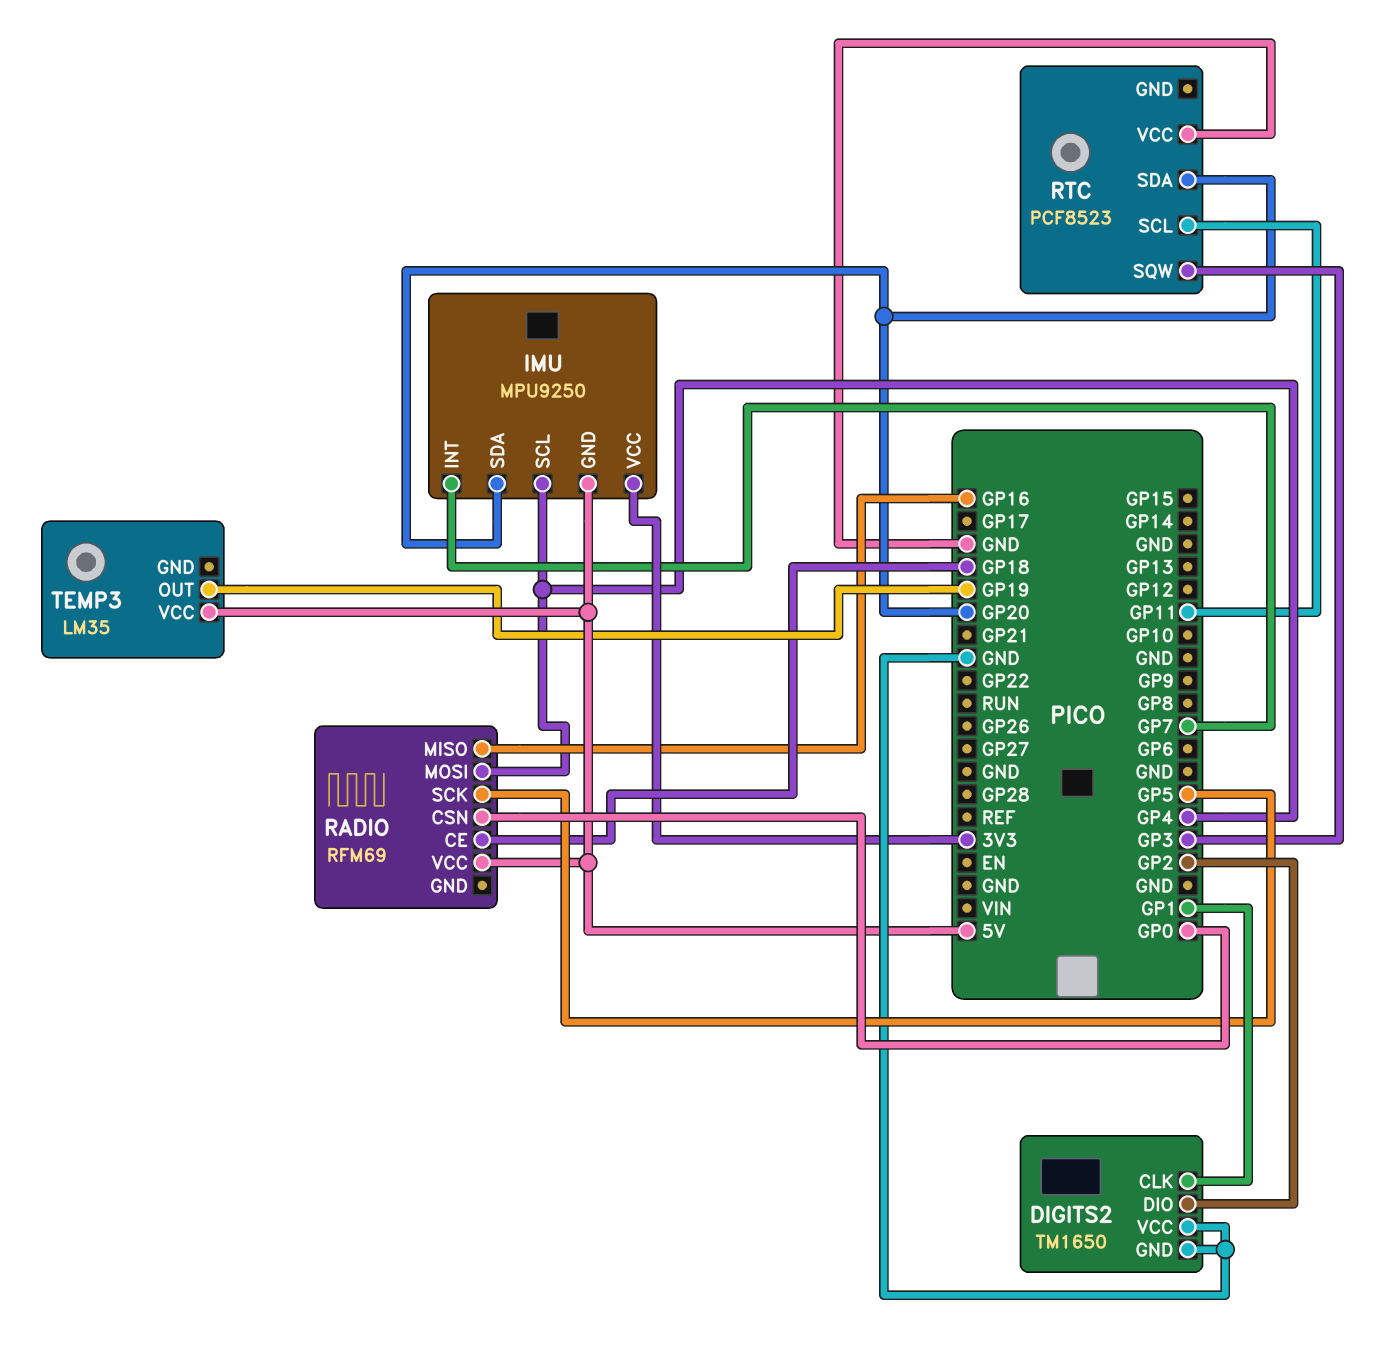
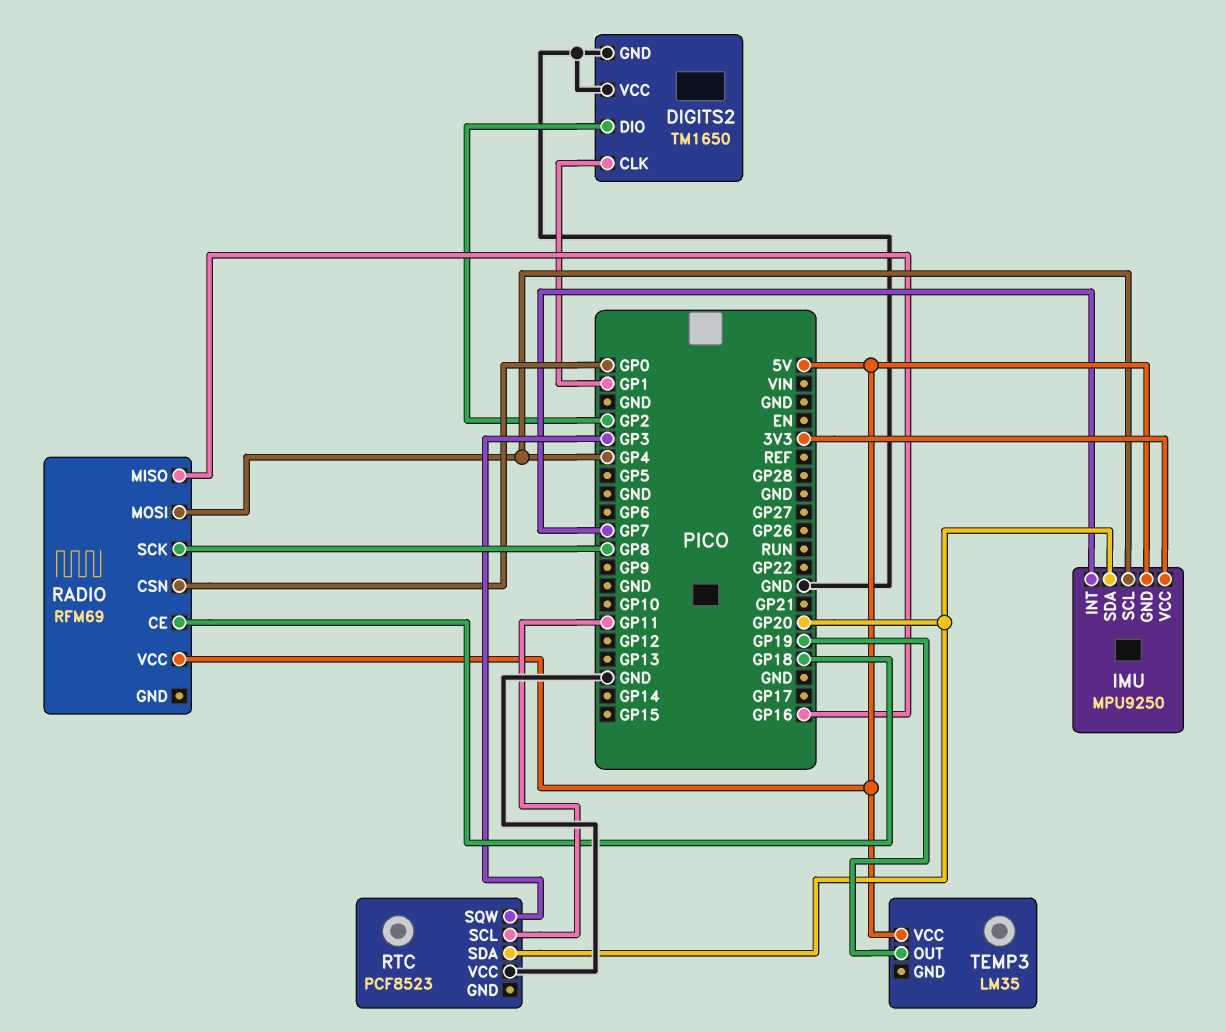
RADIO pin SCK: GP5 -> GP8

